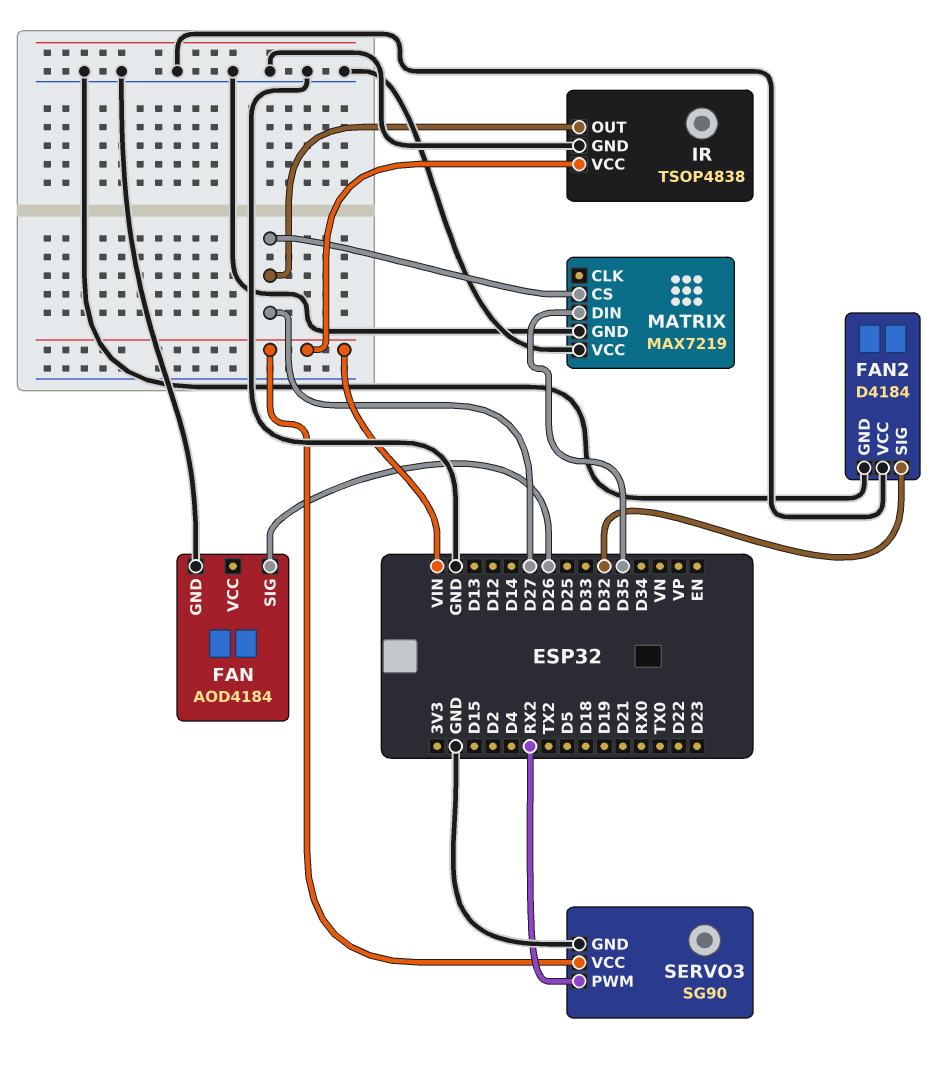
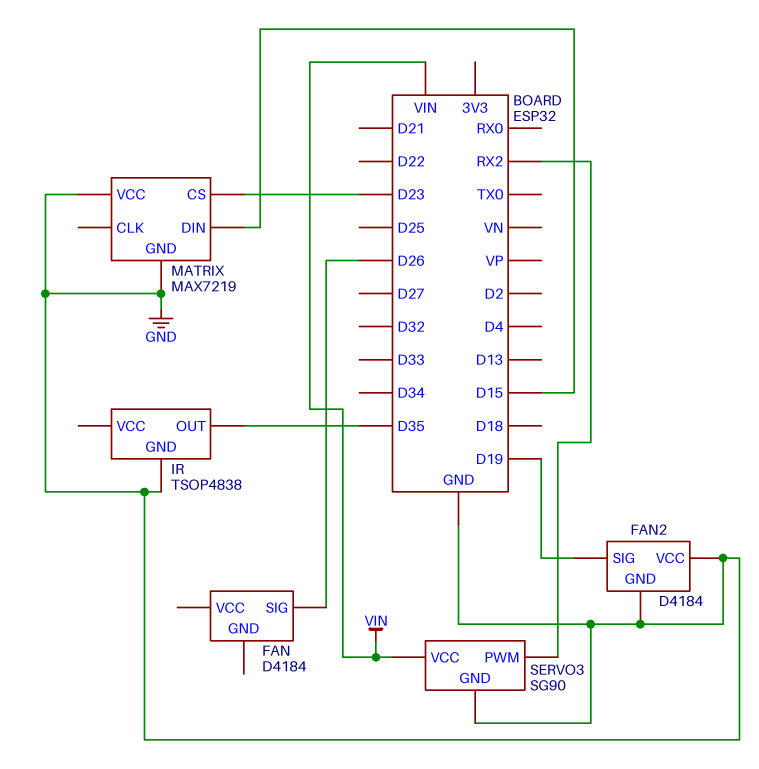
FAN: AOD4184 -> D4184
FAN pin GND: GND -> none
FAN2 pin SIG: D32 -> D19
IR pin OUT: D27 -> D35
IR pin VCC: VIN -> none
MATRIX pin CS: D27 -> D23
MATRIX pin DIN: D35 -> D15

